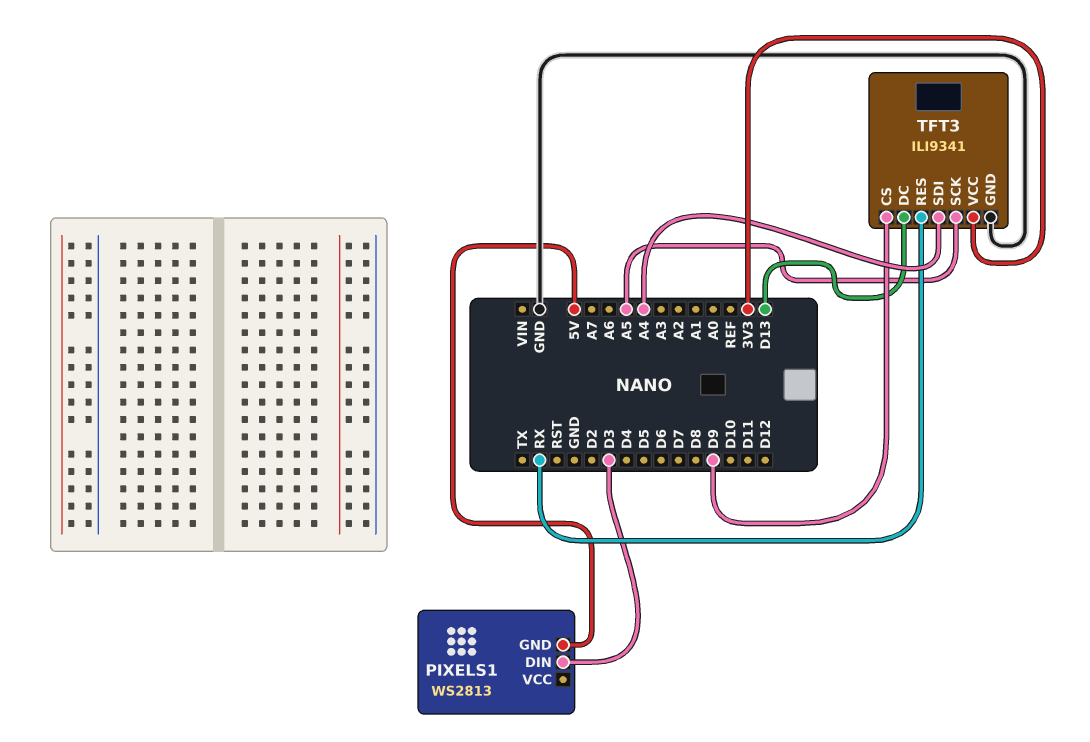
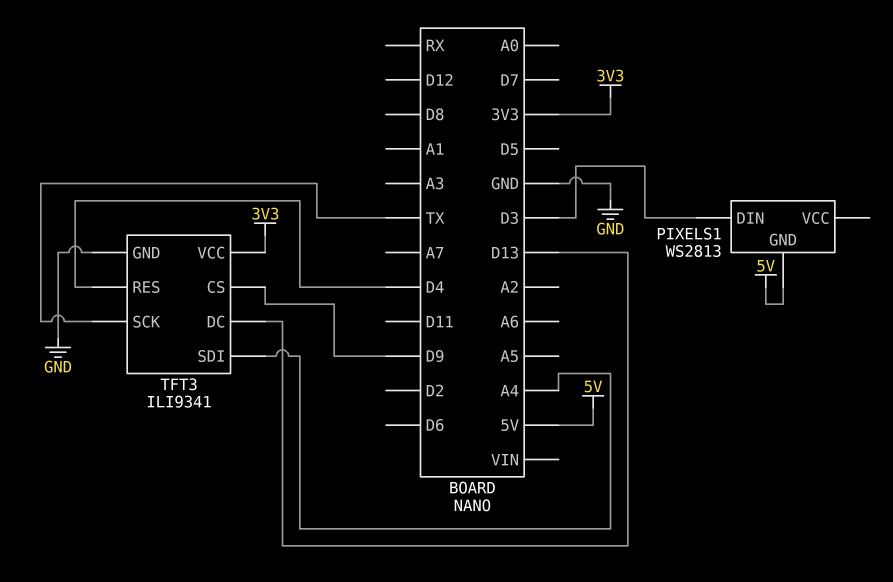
TFT3 pin RES: RX -> D4
TFT3 pin SCK: A5 -> TX

